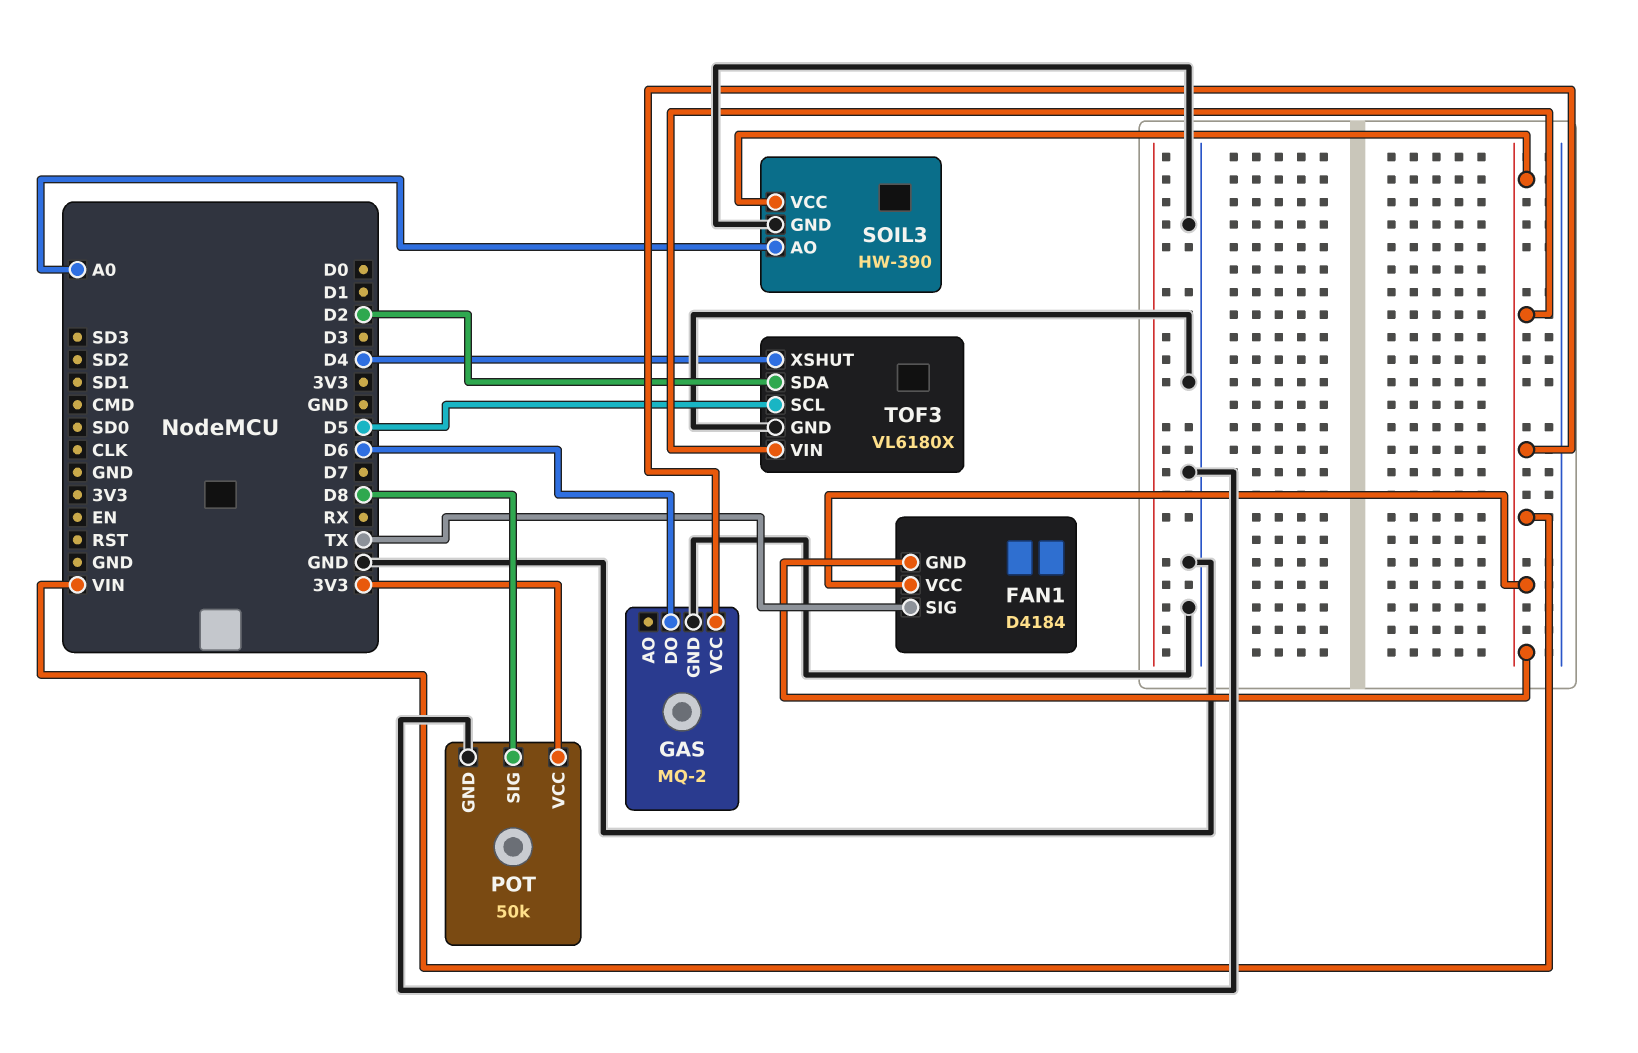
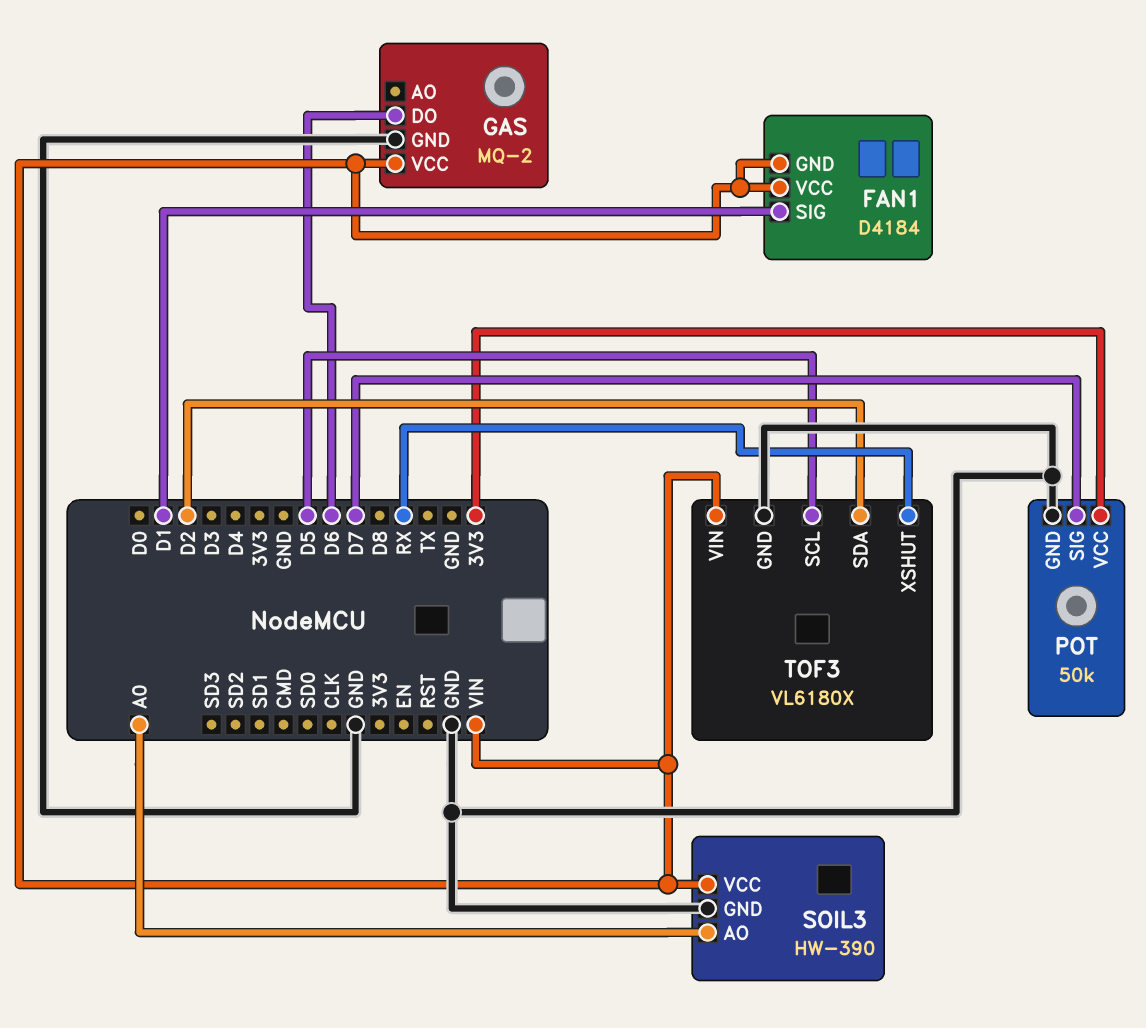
FAN1 pin SIG: TX -> D1
POT pin SIG: D8 -> D7
TOF3 pin XSHUT: D4 -> RX

